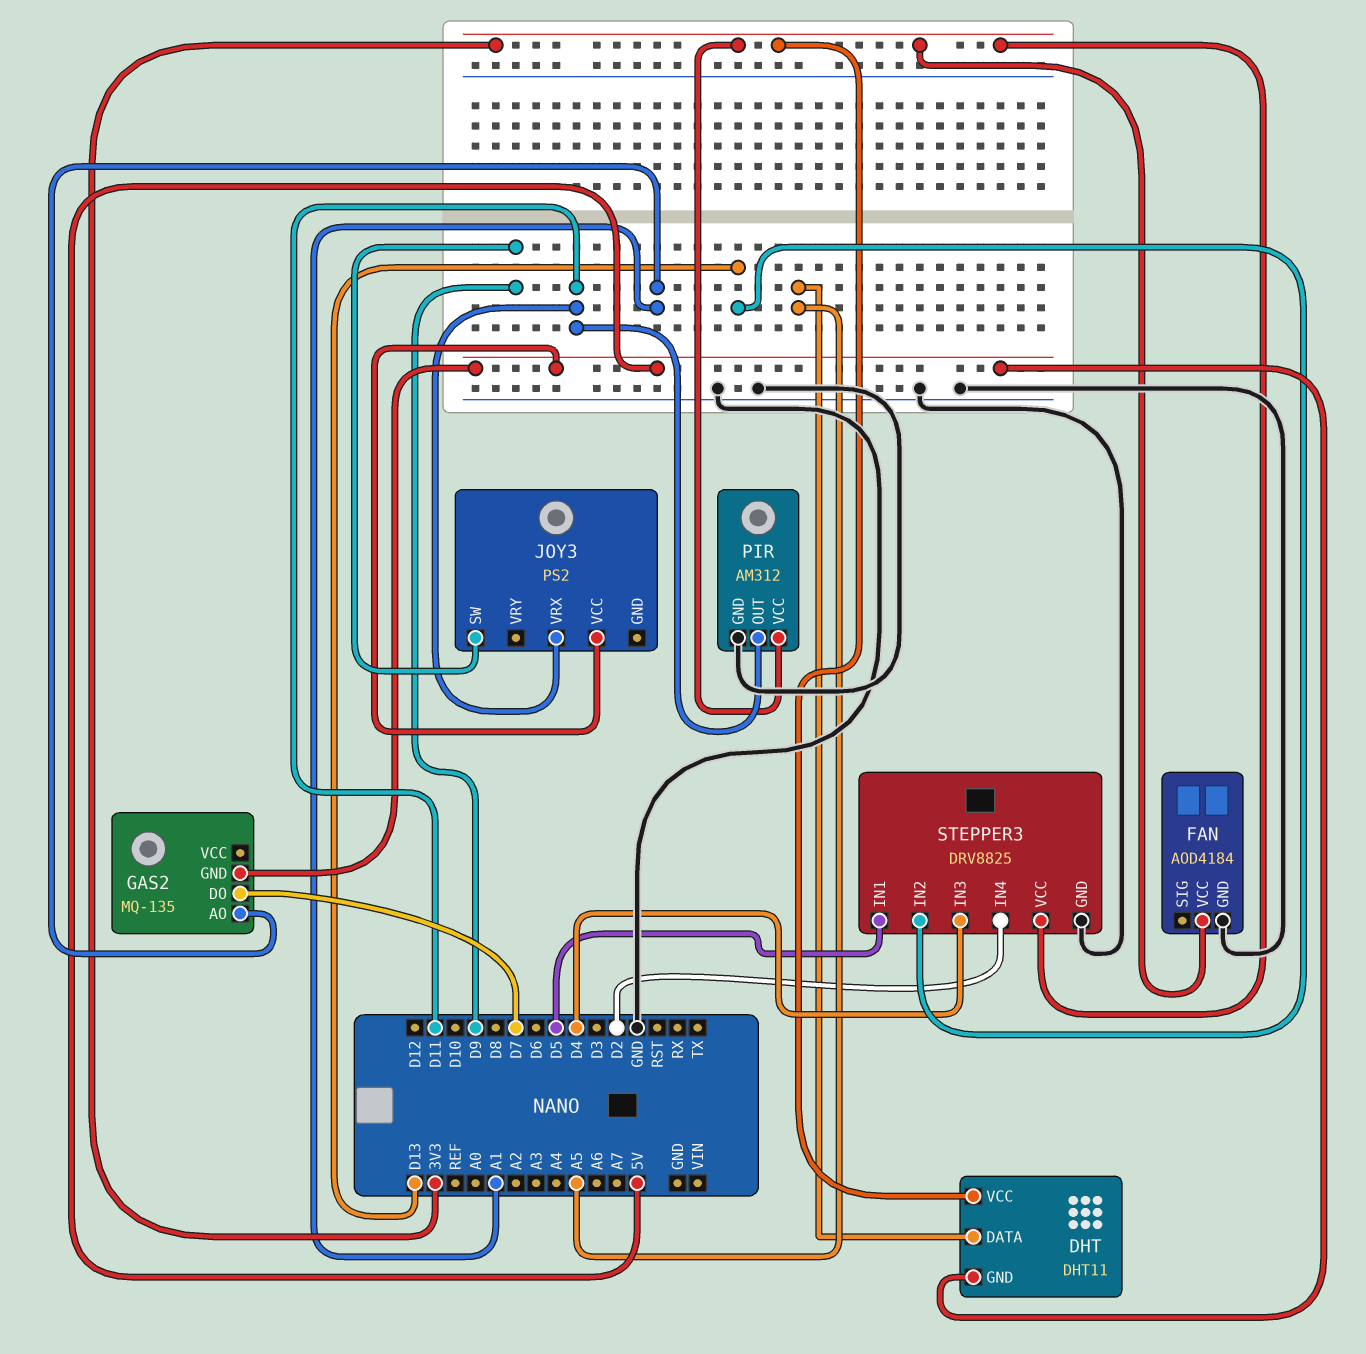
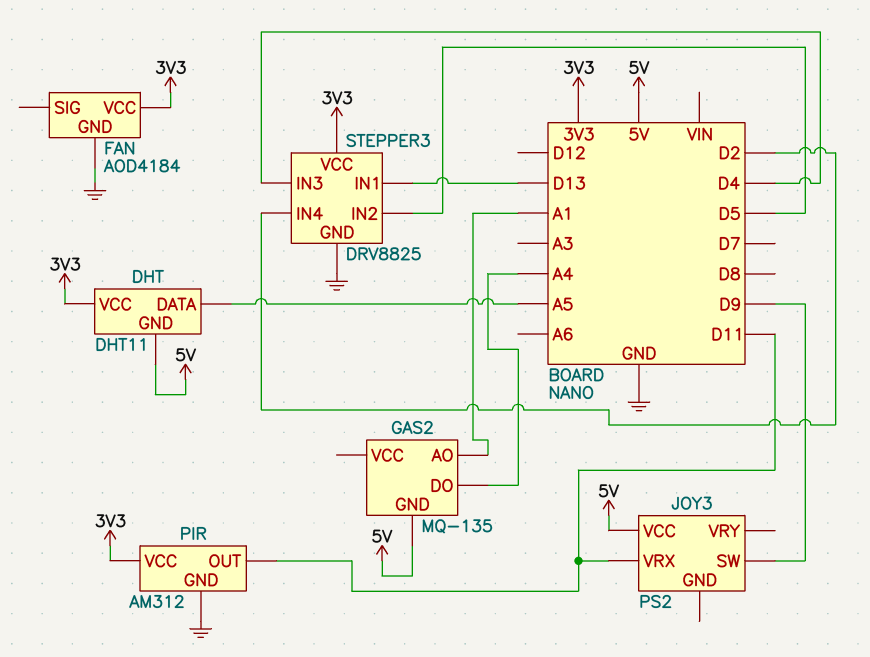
GAS2 pin DO: D7 -> A4
STEPPER3 pin IN1: D5 -> D13
STEPPER3 pin IN2: D13 -> D5

